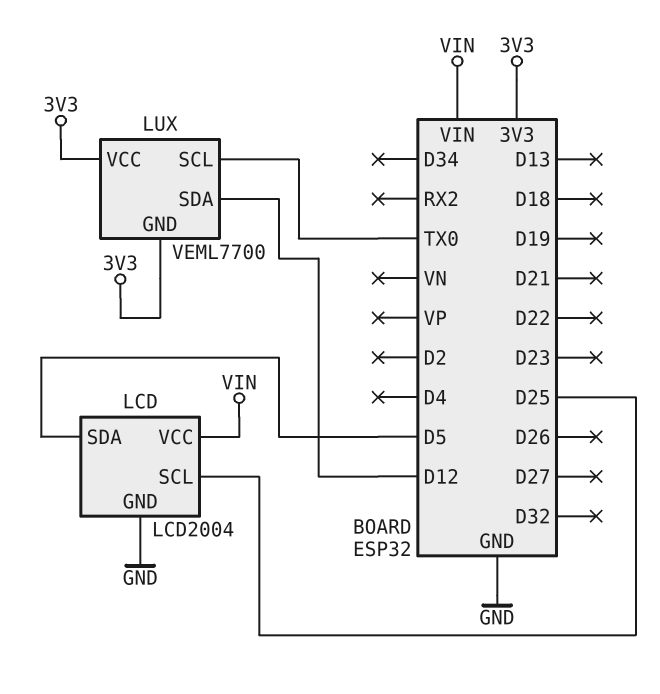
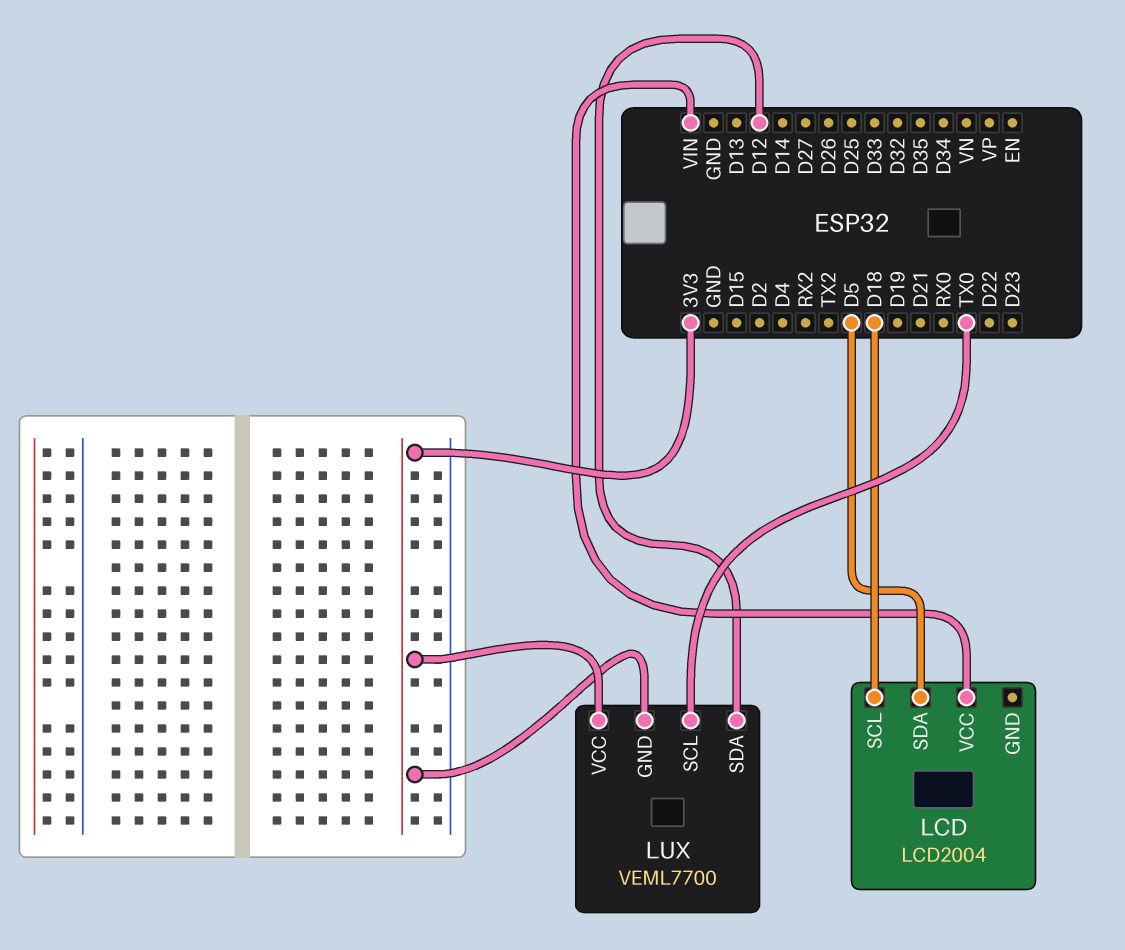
LCD pin GND: GND -> none
LCD pin SCL: D25 -> D18

